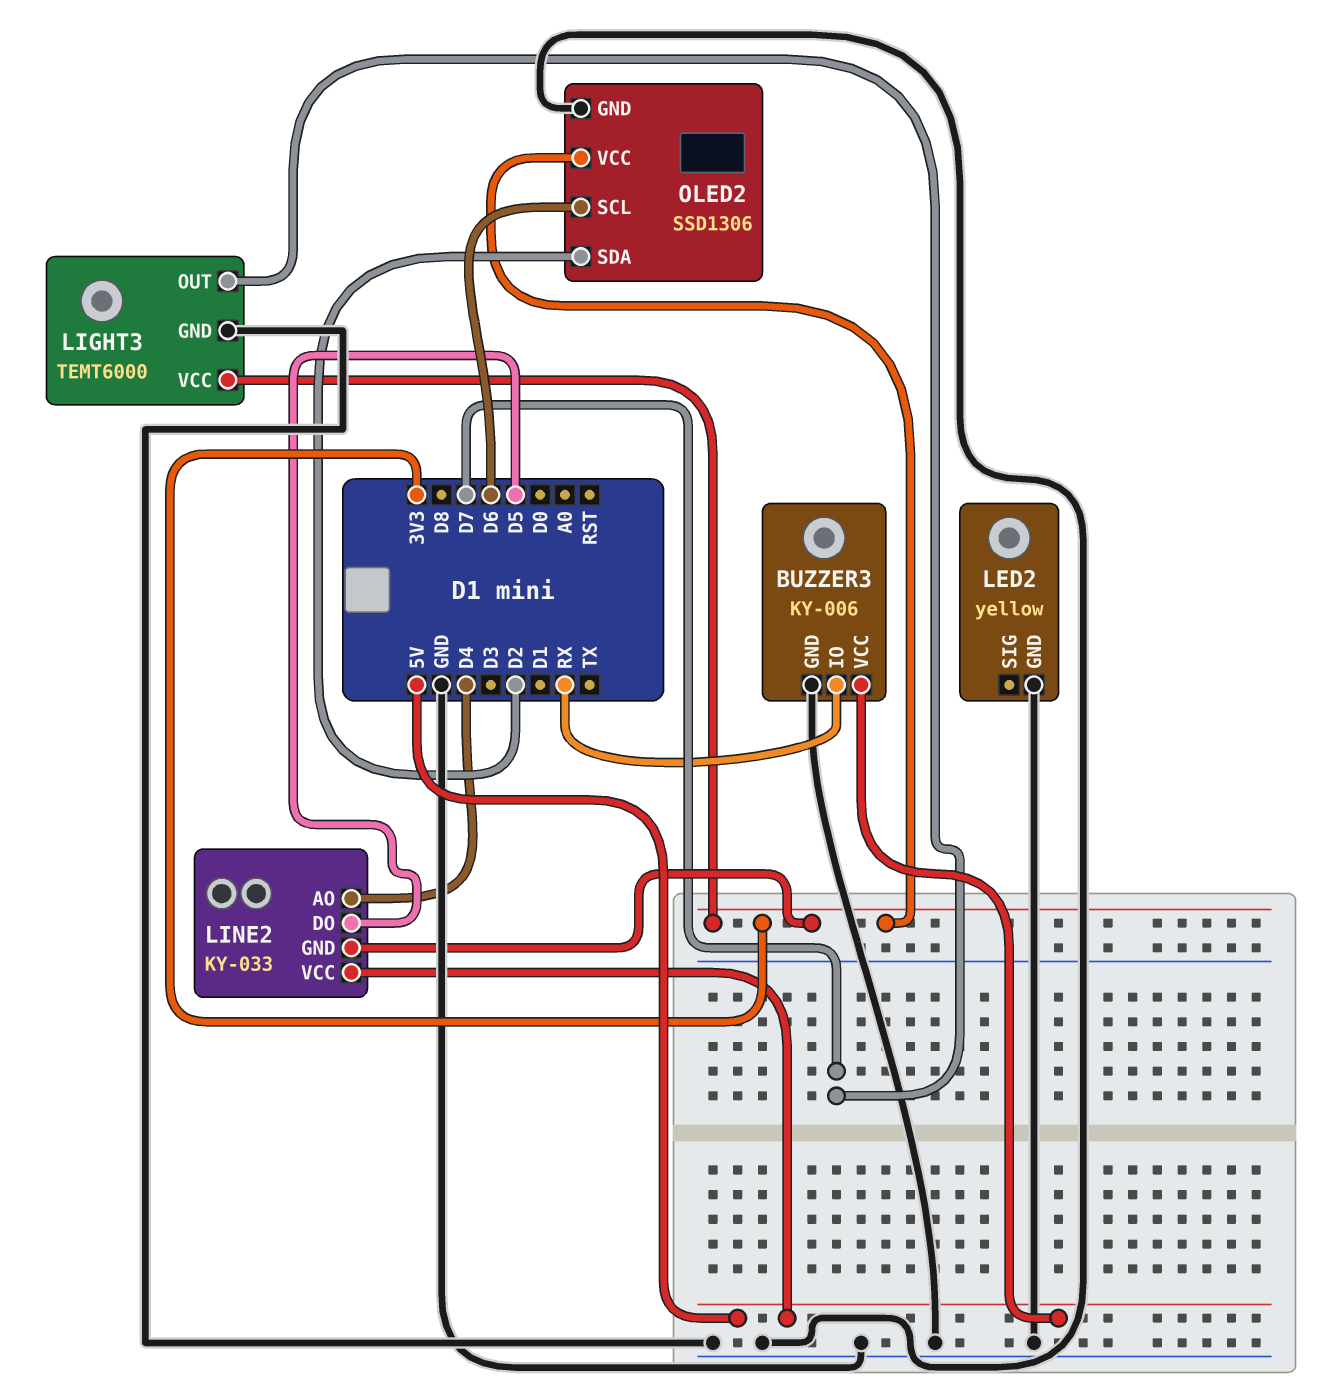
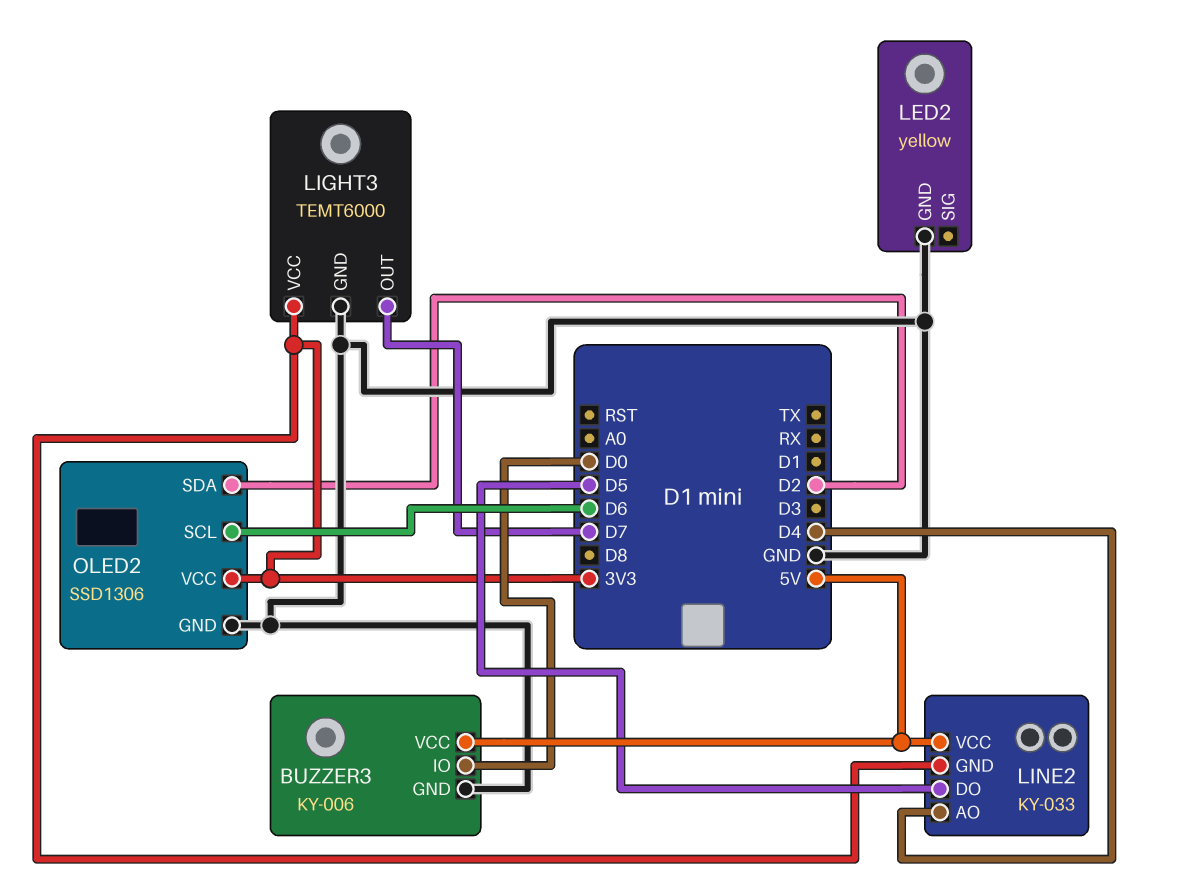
BUZZER3 pin IO: RX -> D0

